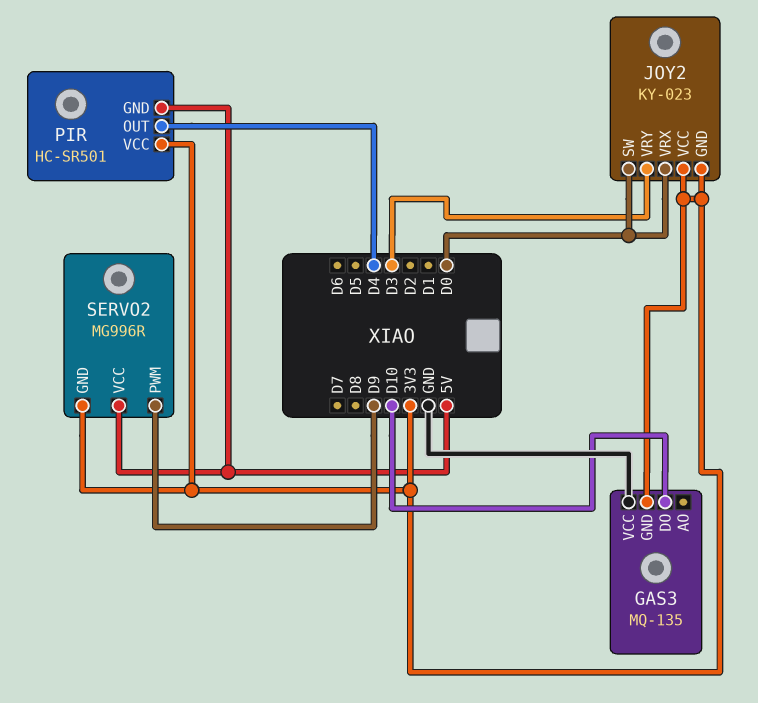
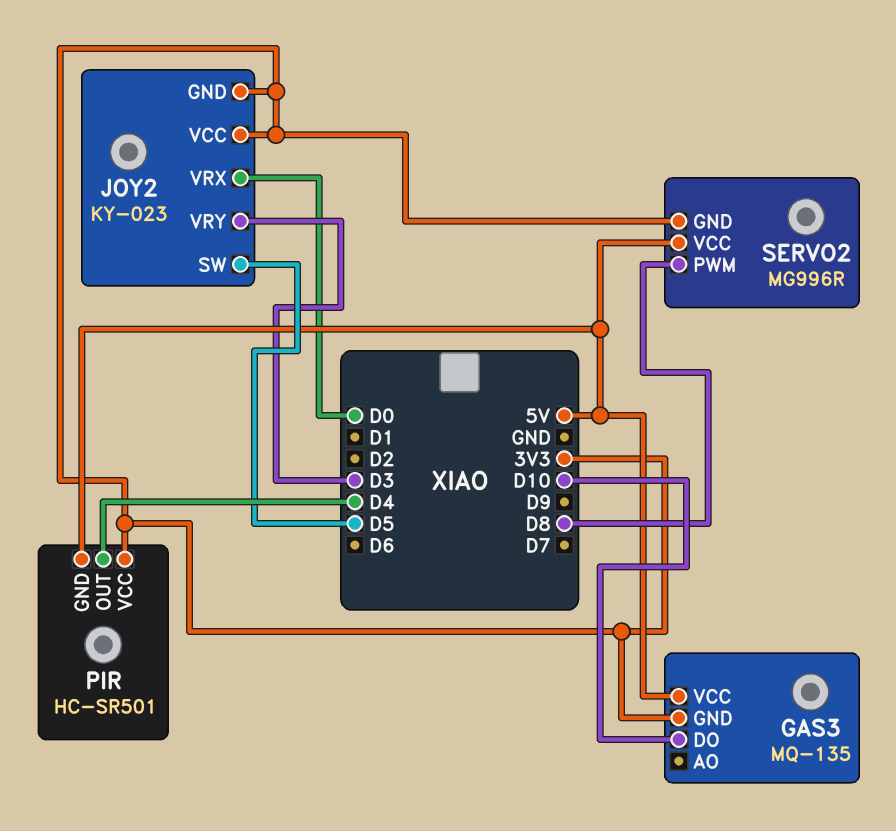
GAS3 pin VCC: GND -> 5V
JOY2 pin SW: D0 -> D5
SERVO2 pin PWM: D9 -> D8

